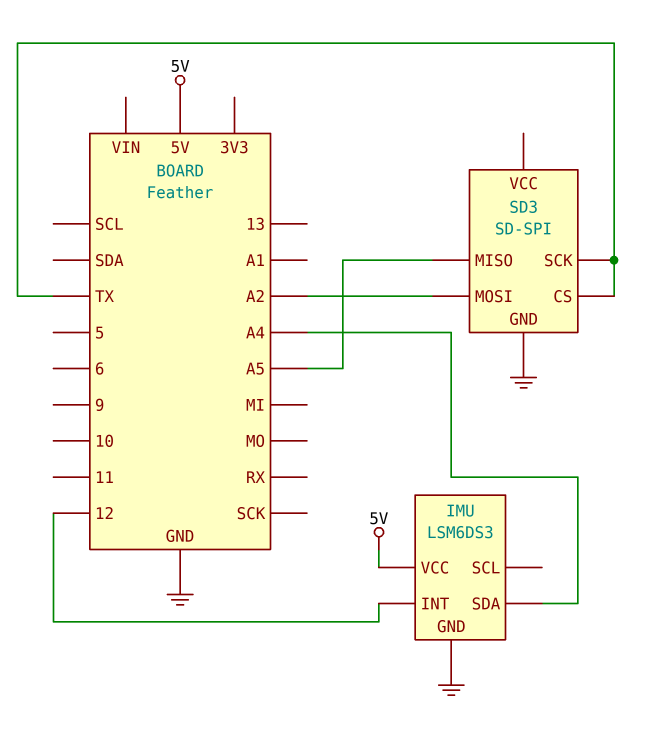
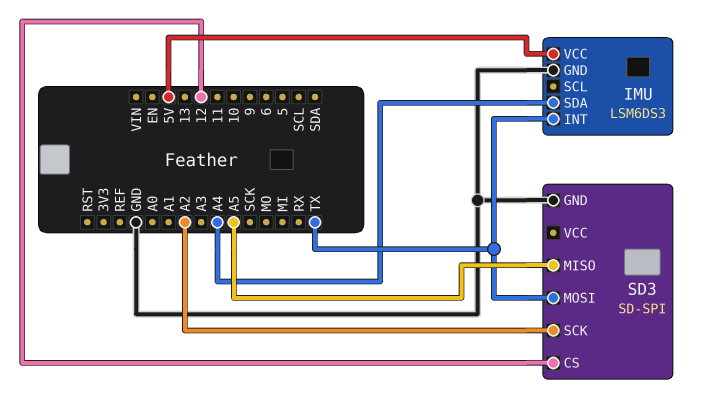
IMU pin INT: 12 -> TX
SD3 pin CS: TX -> 12
SD3 pin MOSI: A2 -> TX
SD3 pin SCK: TX -> A2

